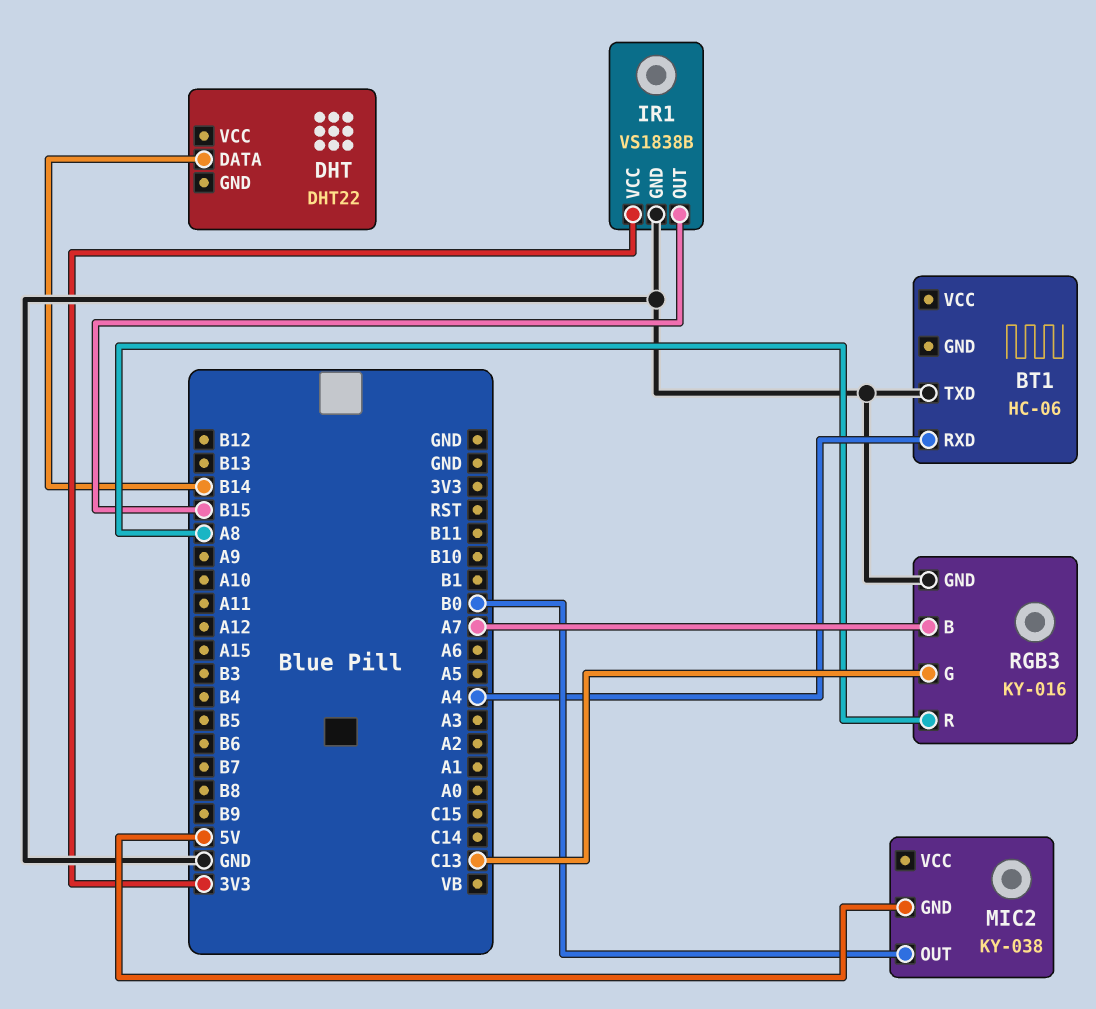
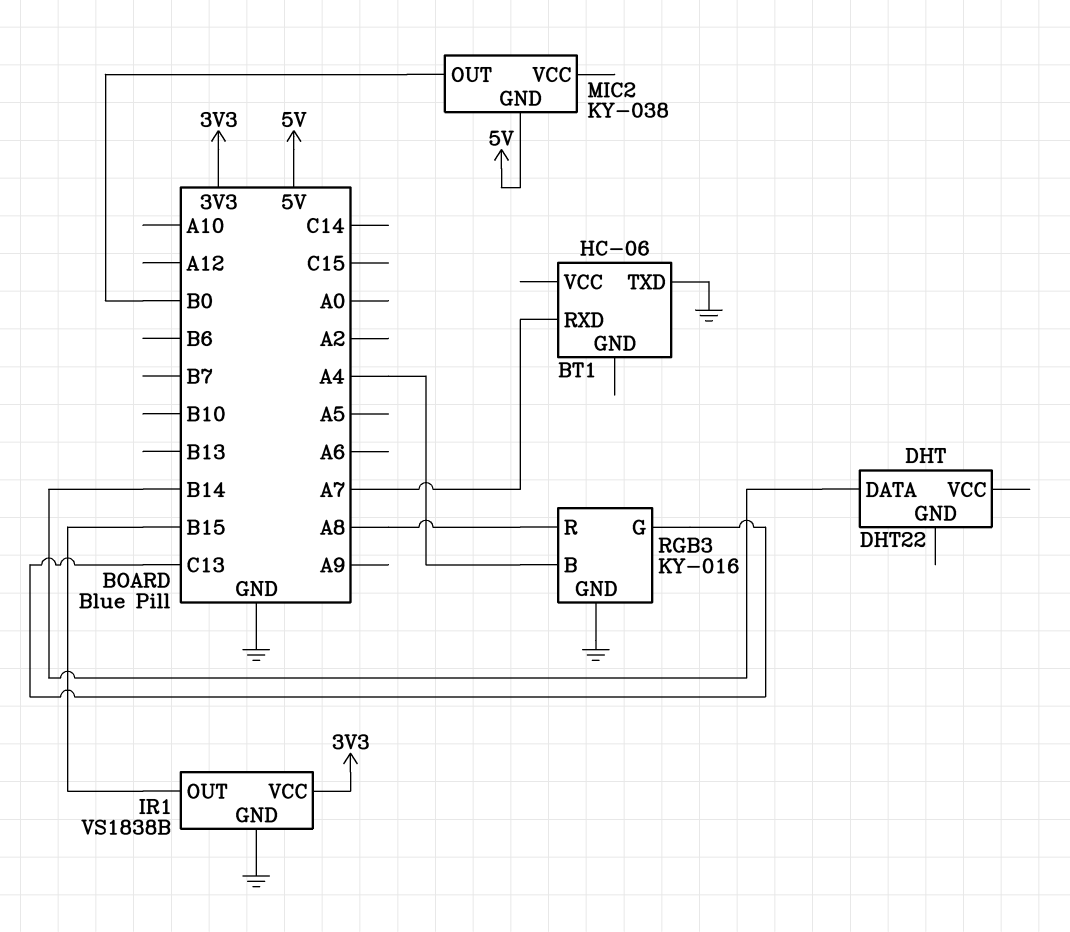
BT1 pin RXD: A4 -> A7
RGB3 pin B: A7 -> A4

